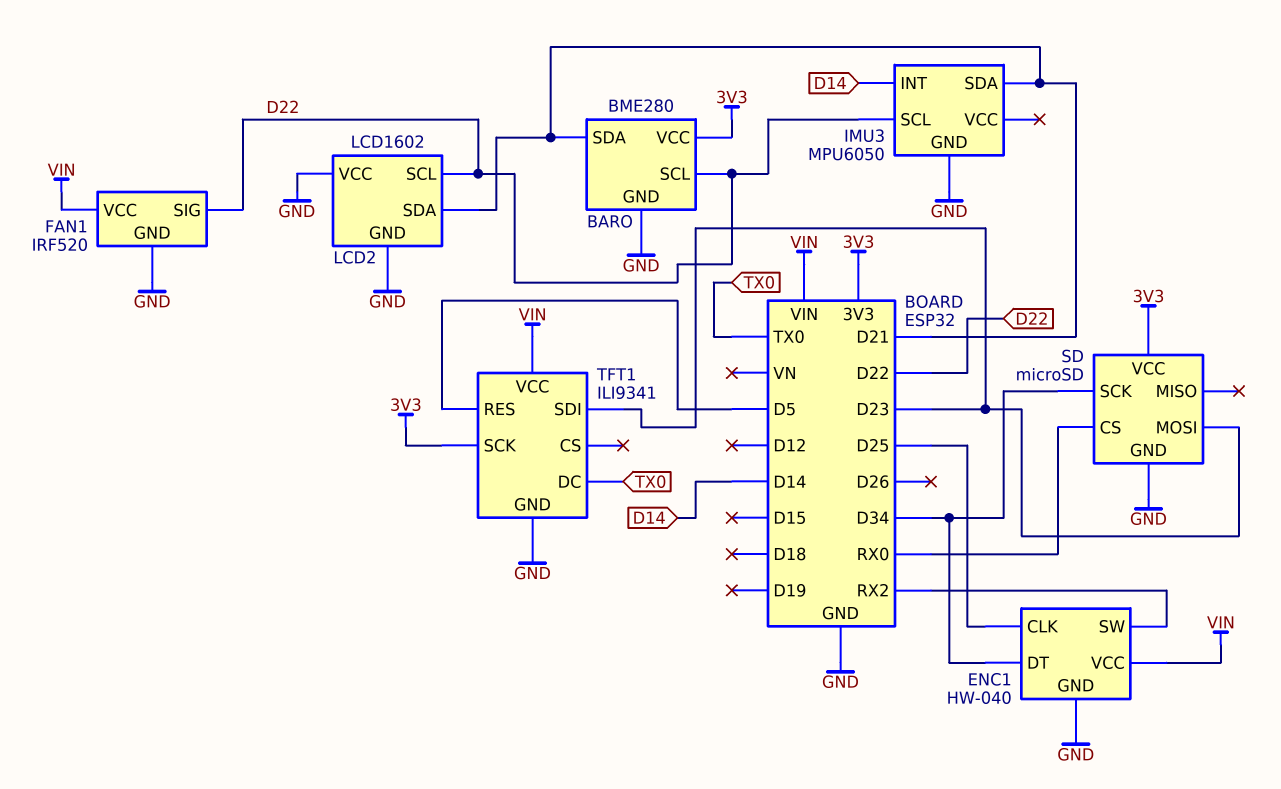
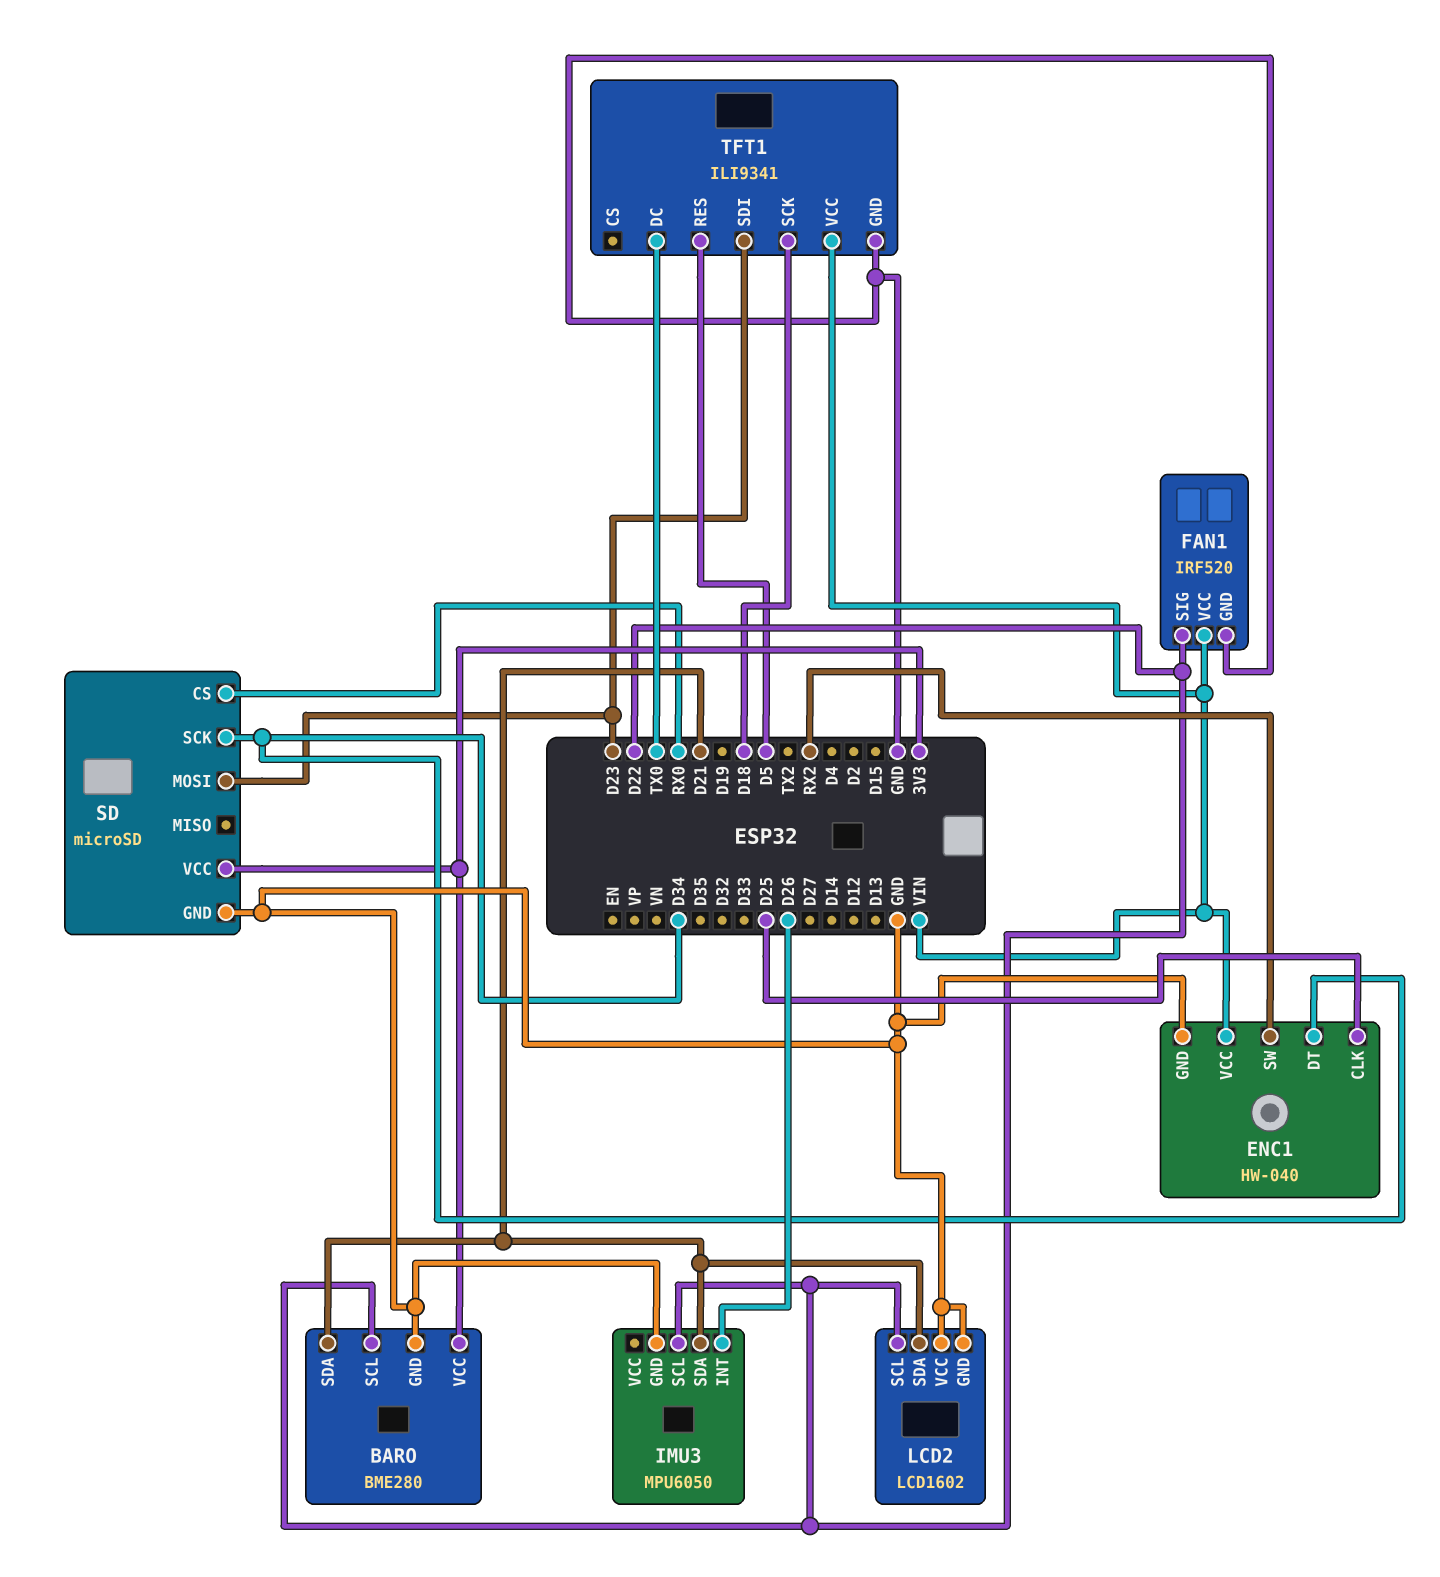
IMU3 pin INT: D14 -> D26
TFT1 pin SCK: 3V3 -> D18

